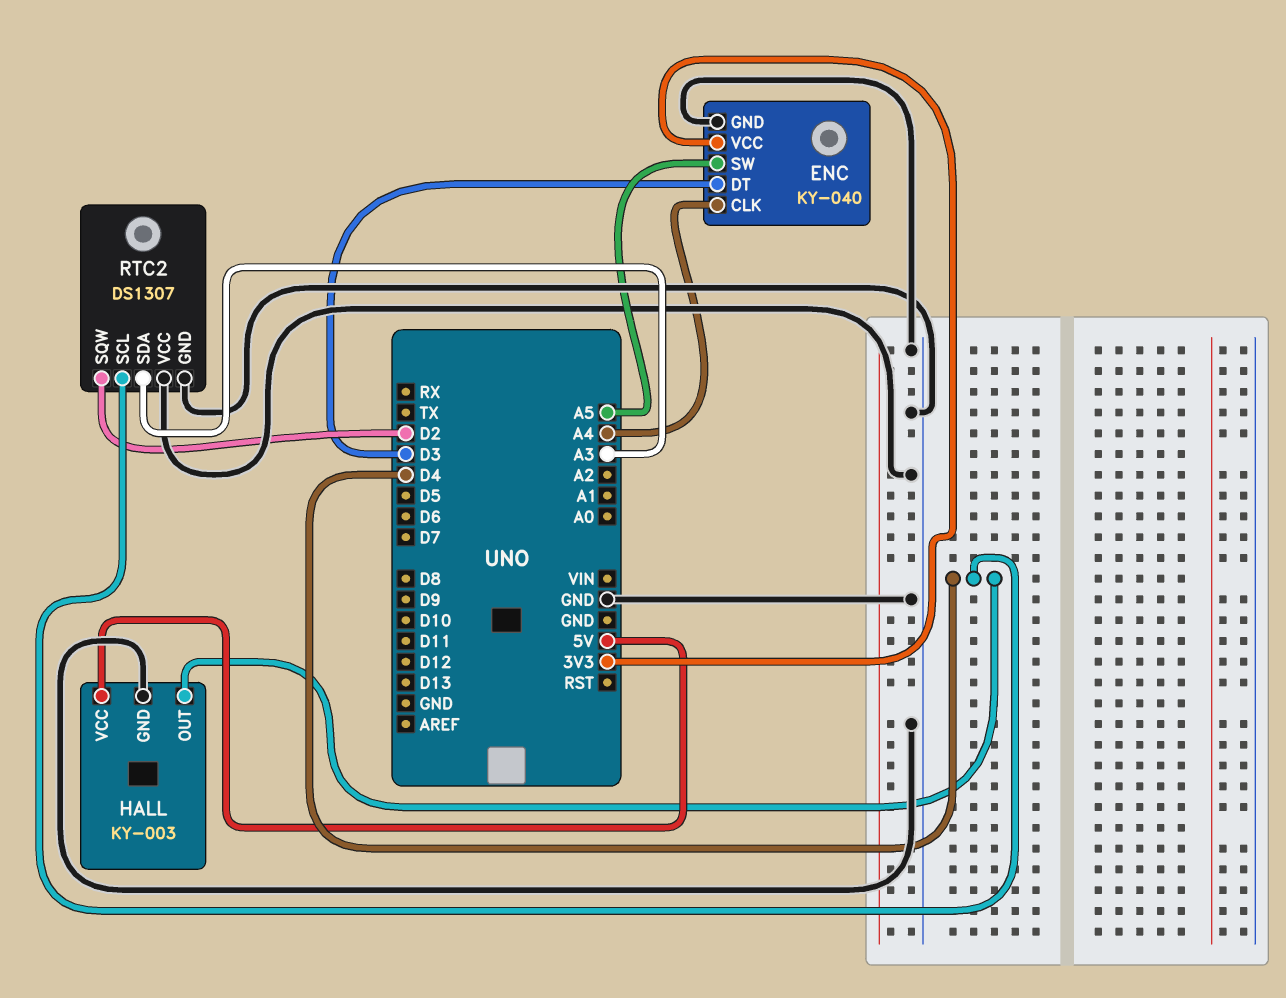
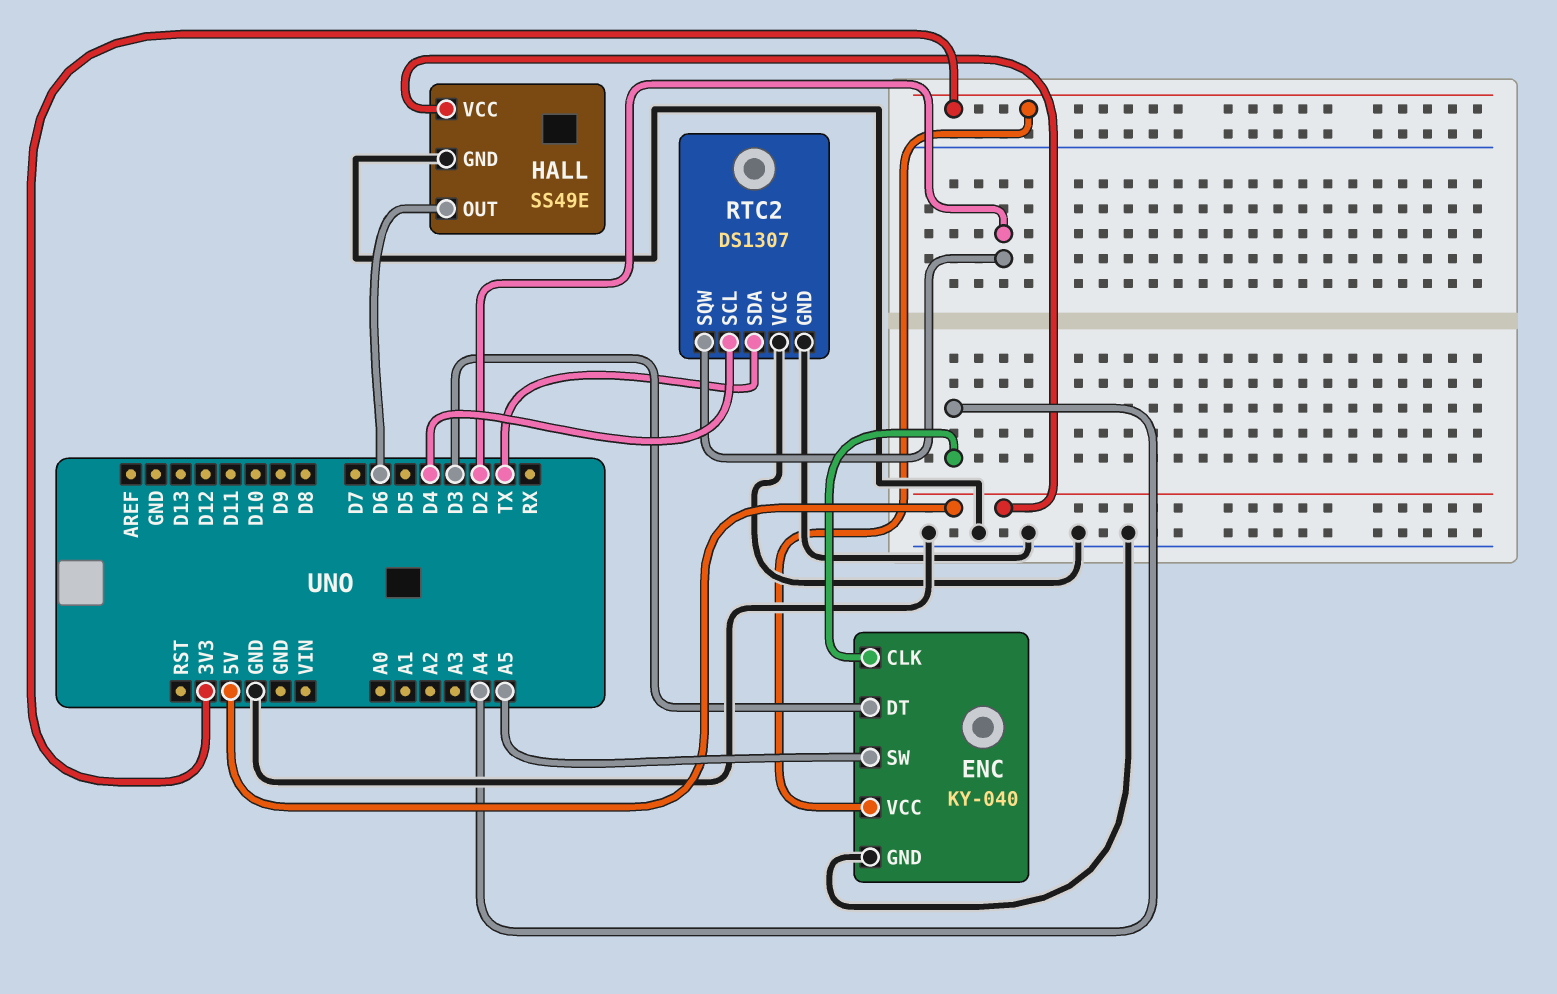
HALL: KY-003 -> SS49E
HALL pin OUT: D4 -> D6
RTC2 pin SDA: A3 -> TX

